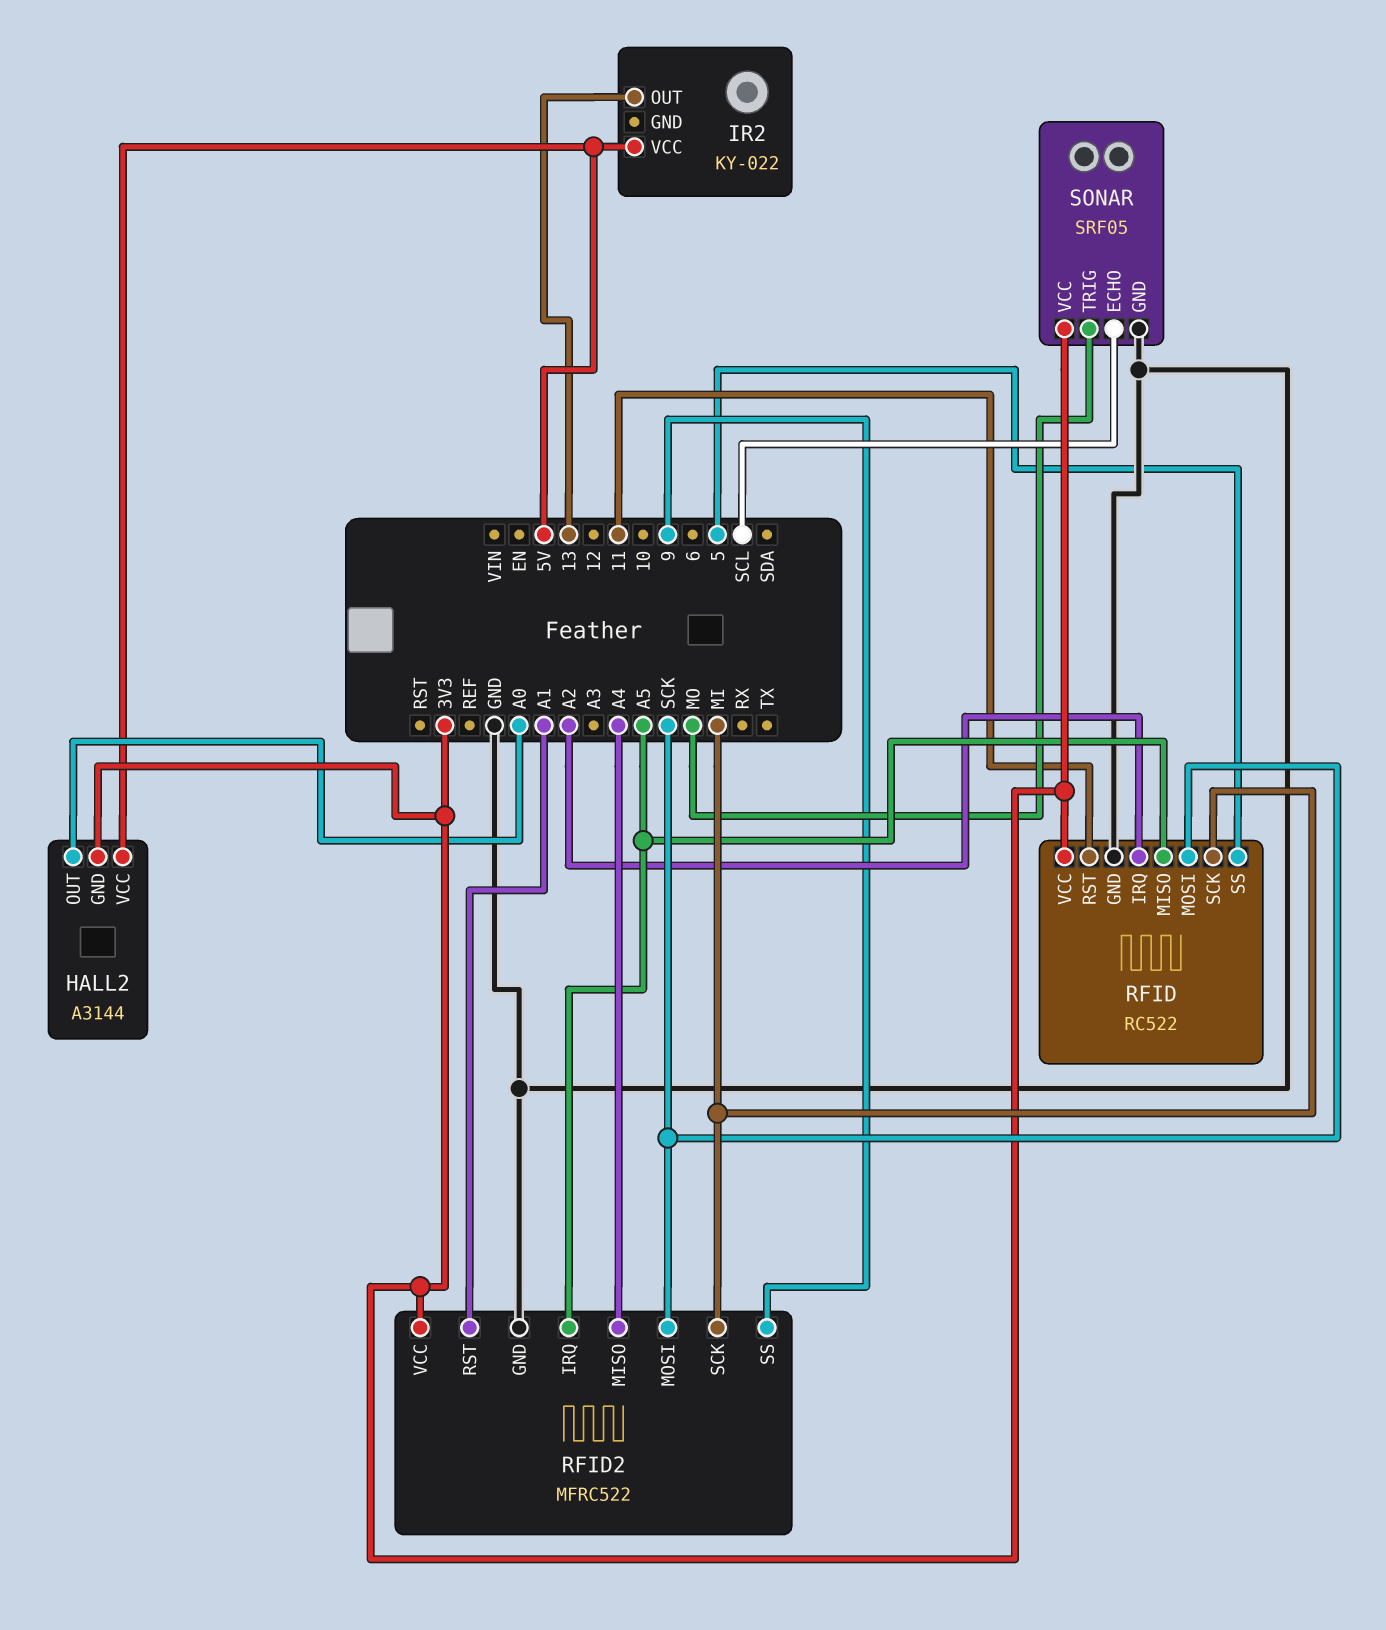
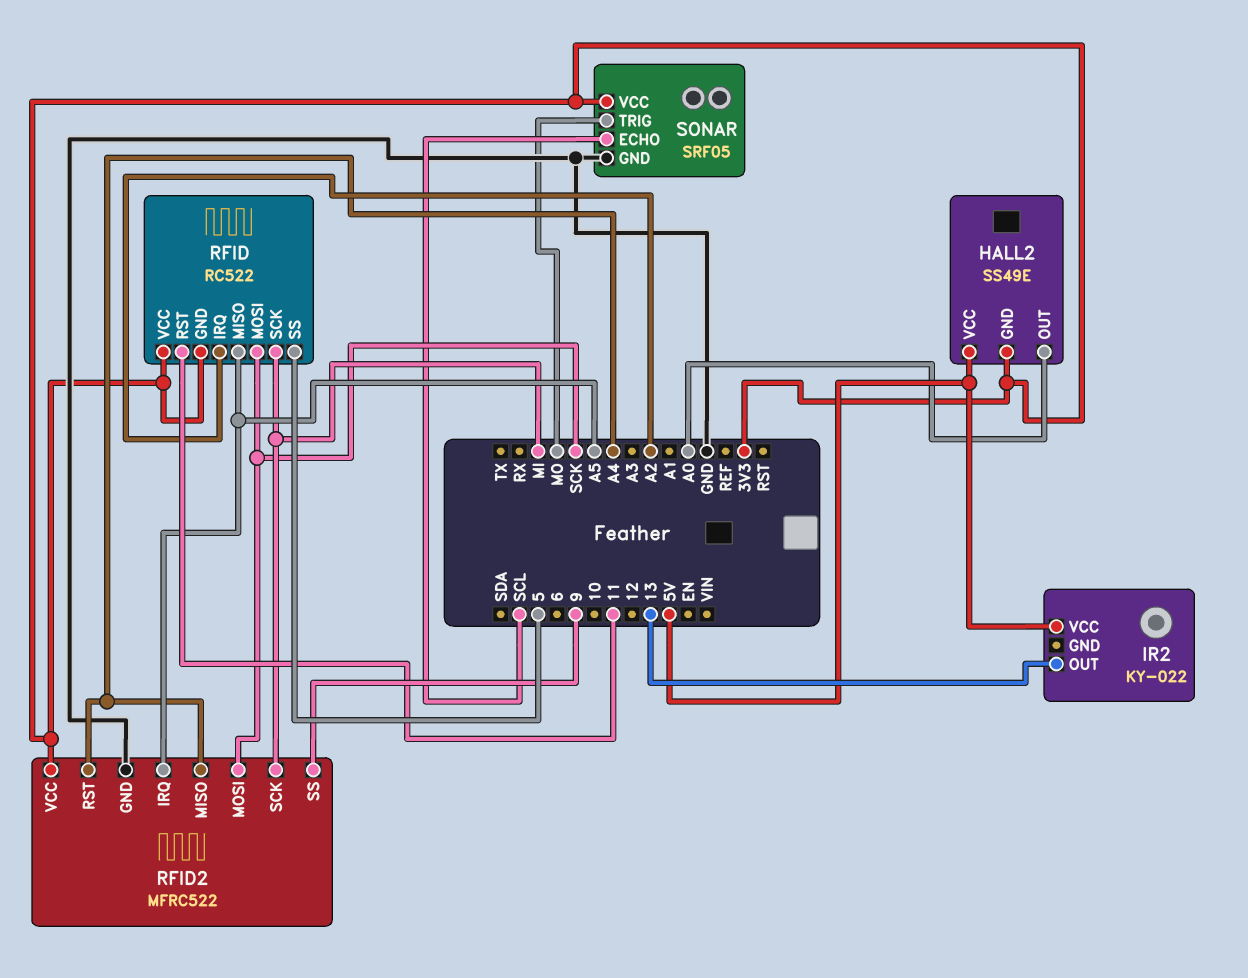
HALL2: A3144 -> SS49E
RFID pin GND: GND -> 3V3
RFID2 pin RST: A1 -> A4

